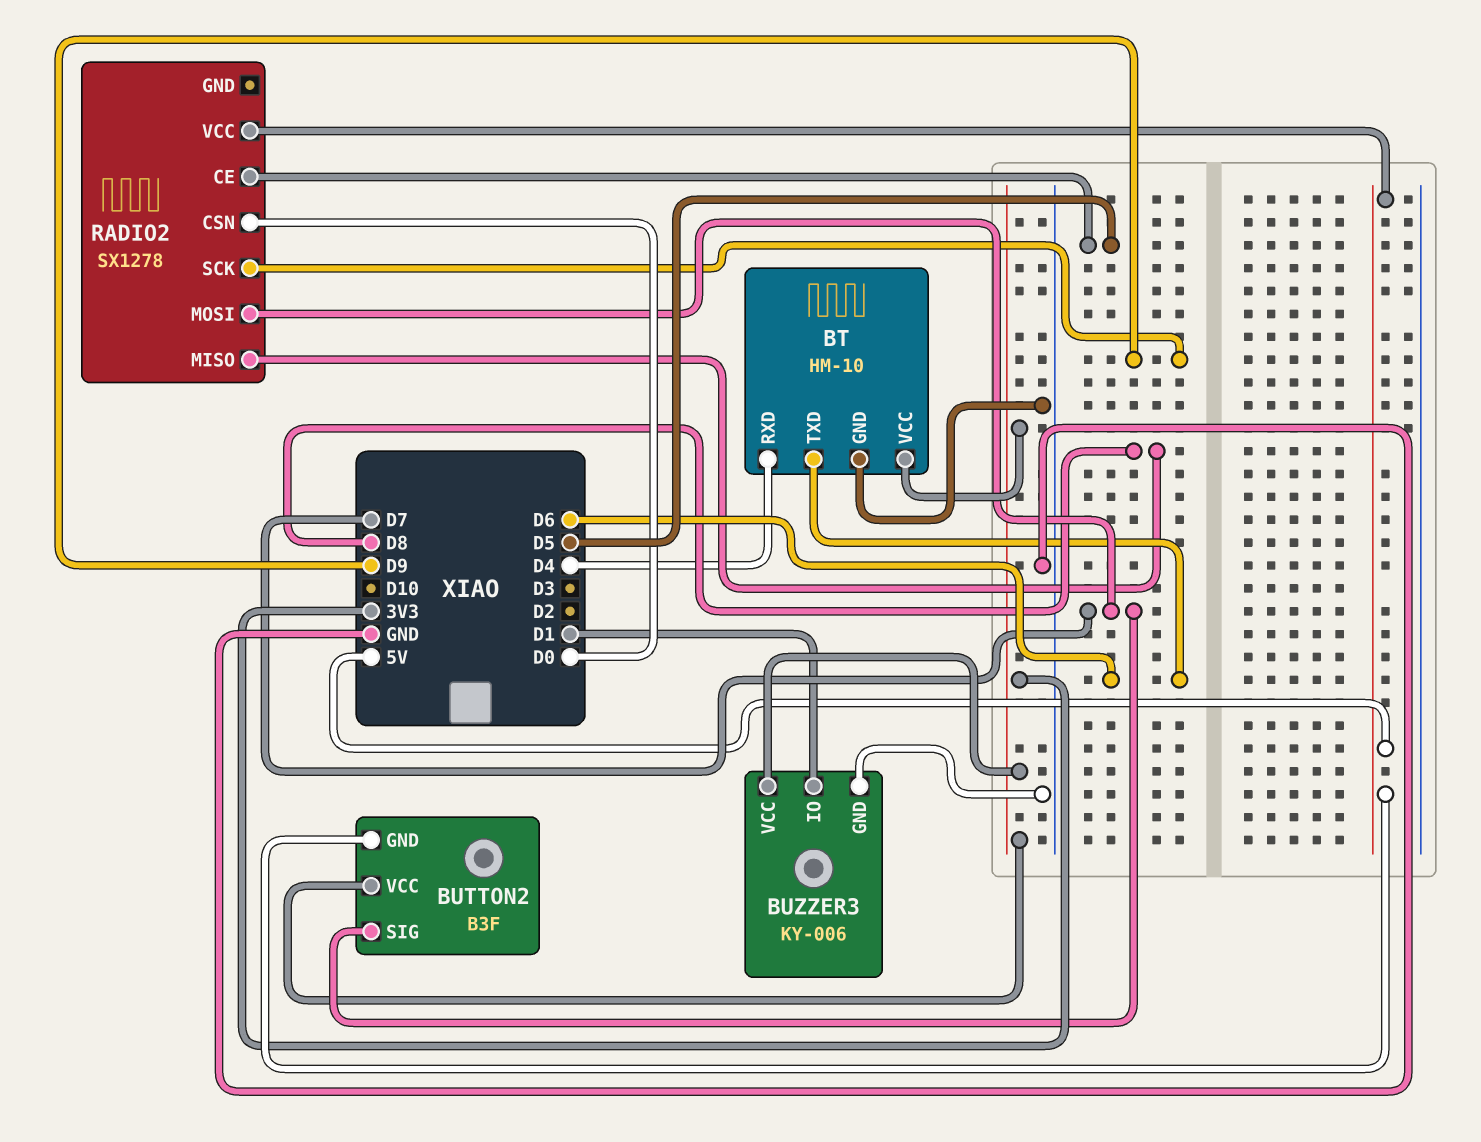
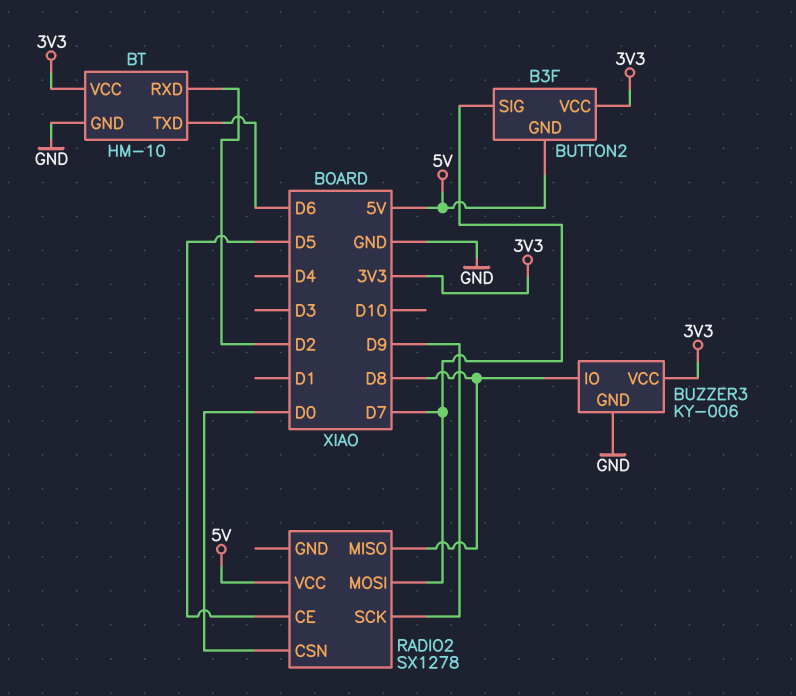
BT pin RXD: D4 -> D2
BUZZER3 pin IO: D1 -> D8

